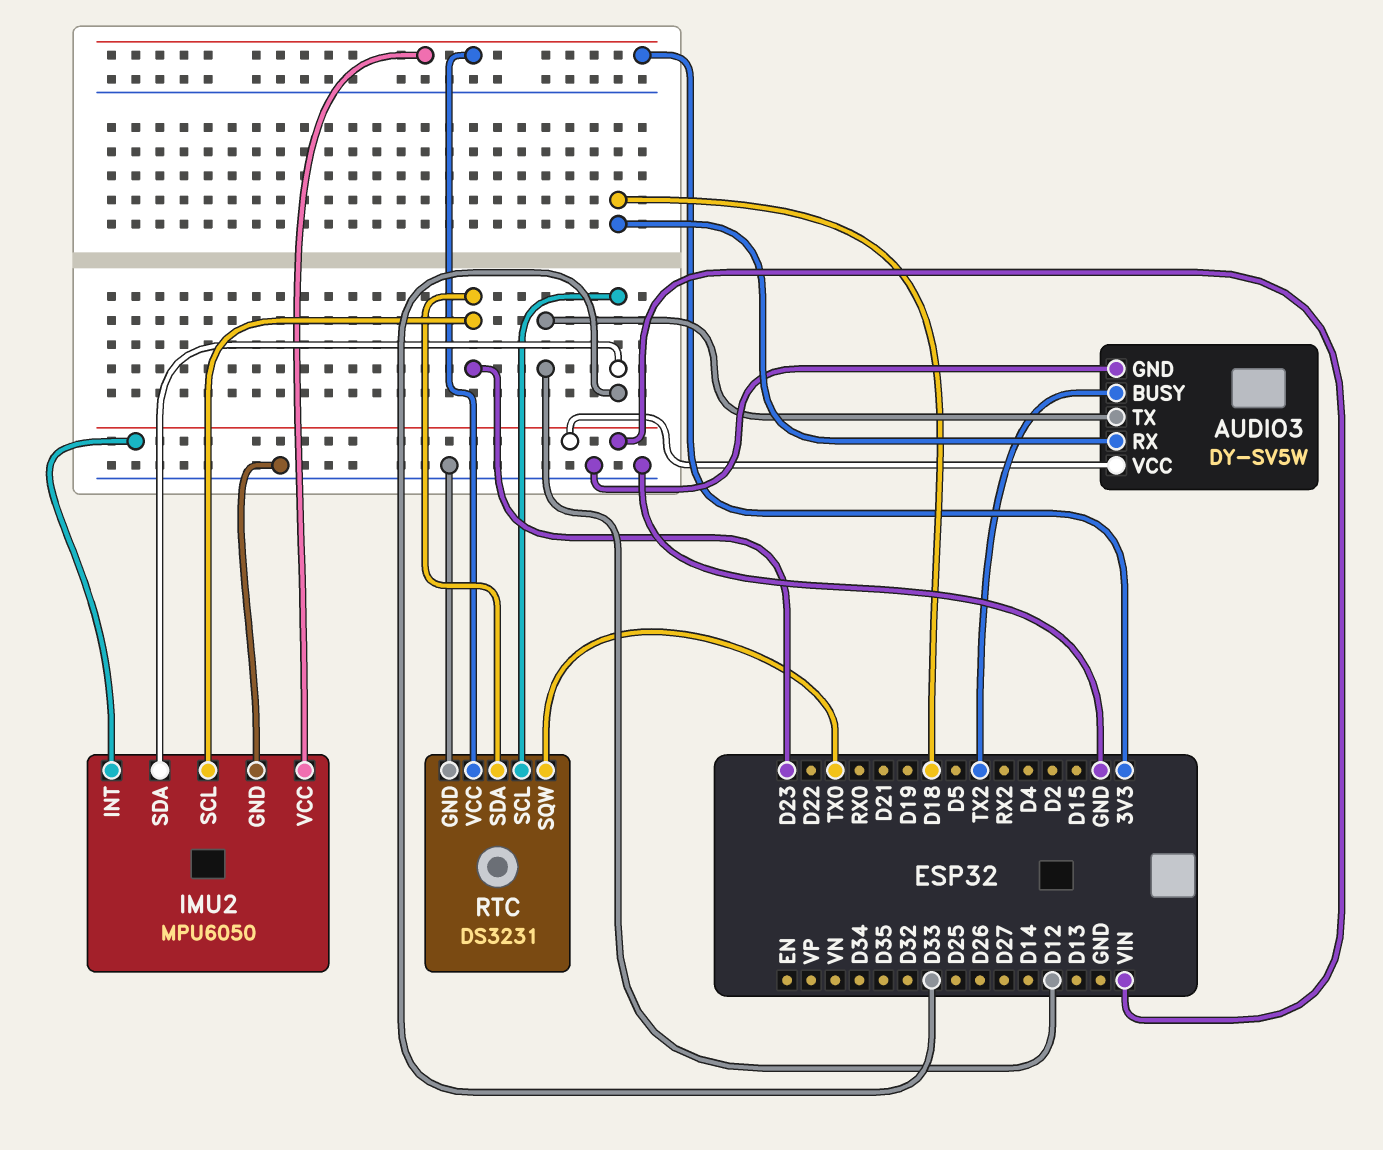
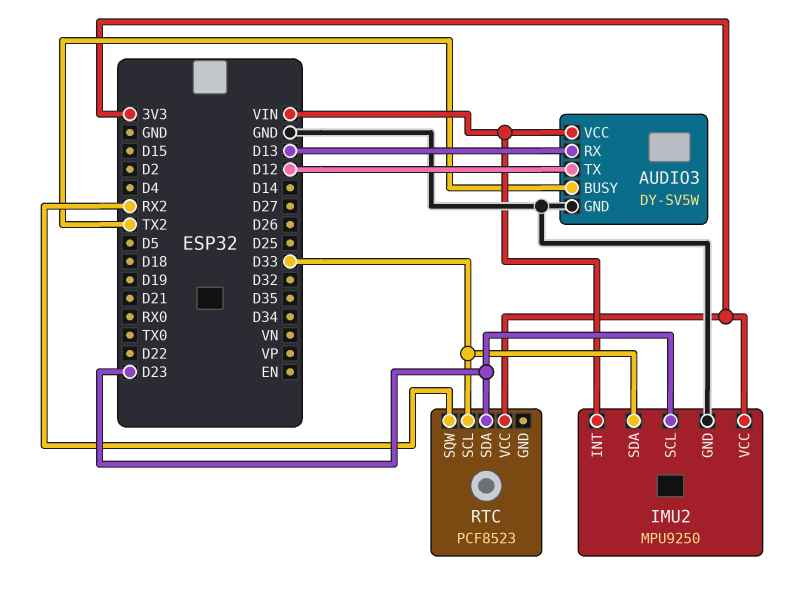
AUDIO3 pin RX: D18 -> D13
IMU2: MPU6050 -> MPU9250
RTC: DS3231 -> PCF8523
RTC pin GND: GND -> none
RTC pin SQW: TX0 -> RX2

